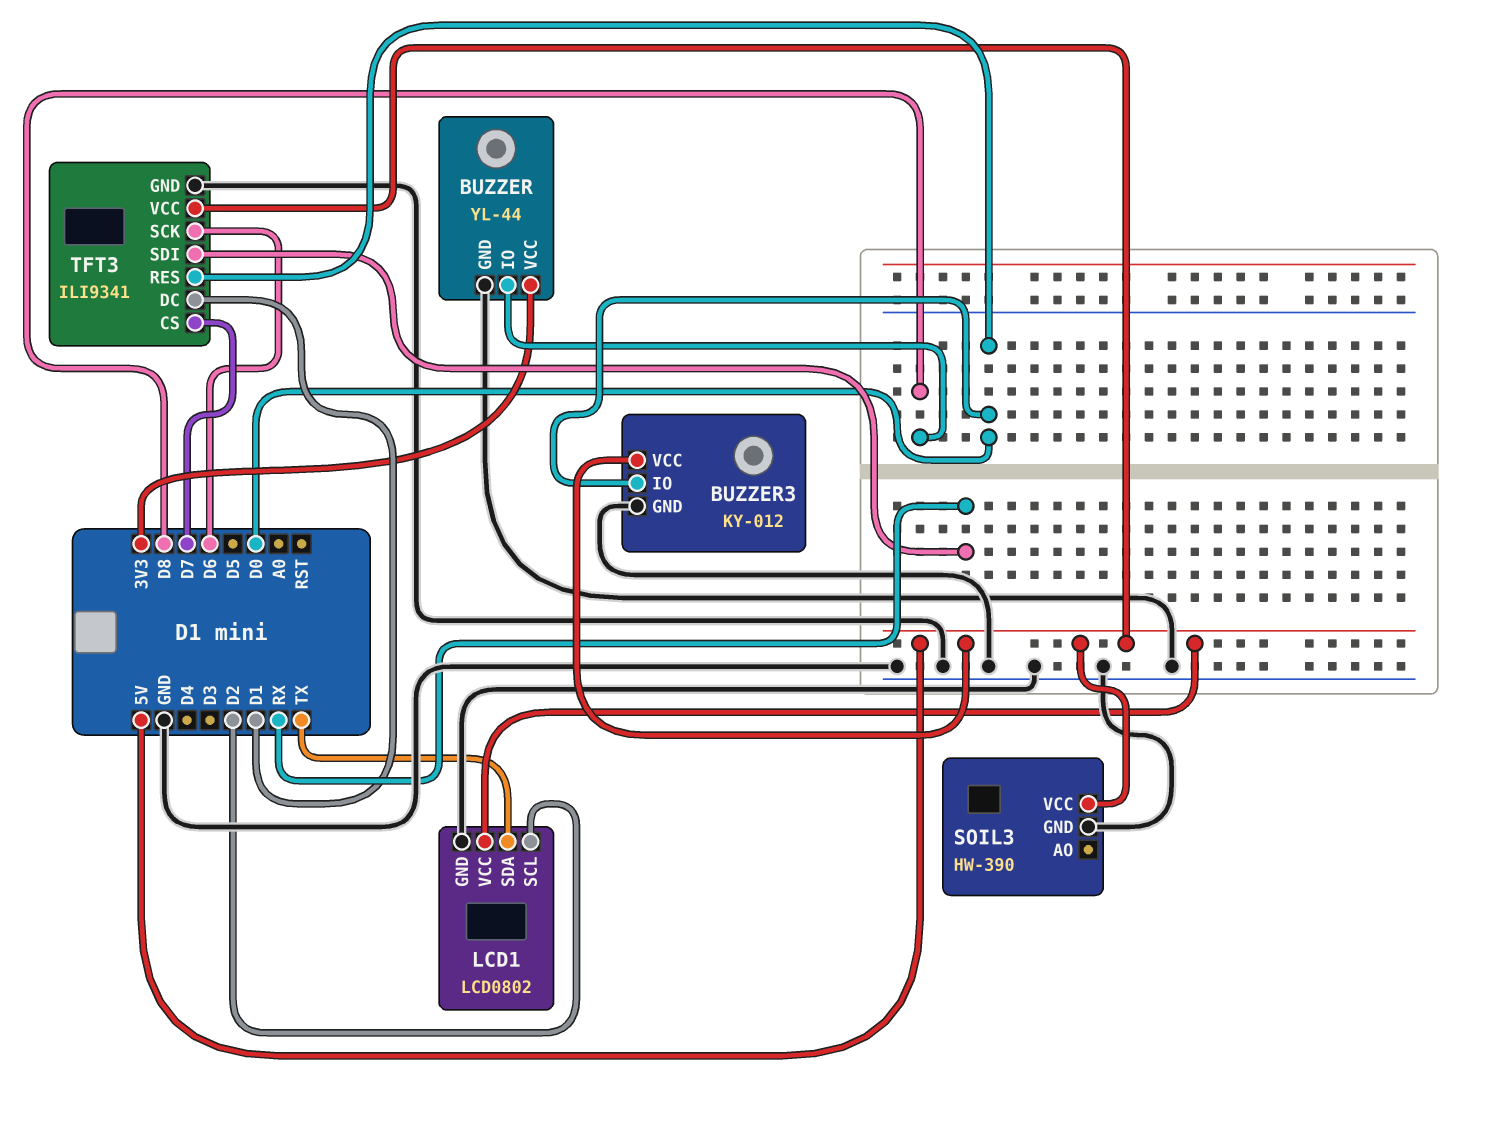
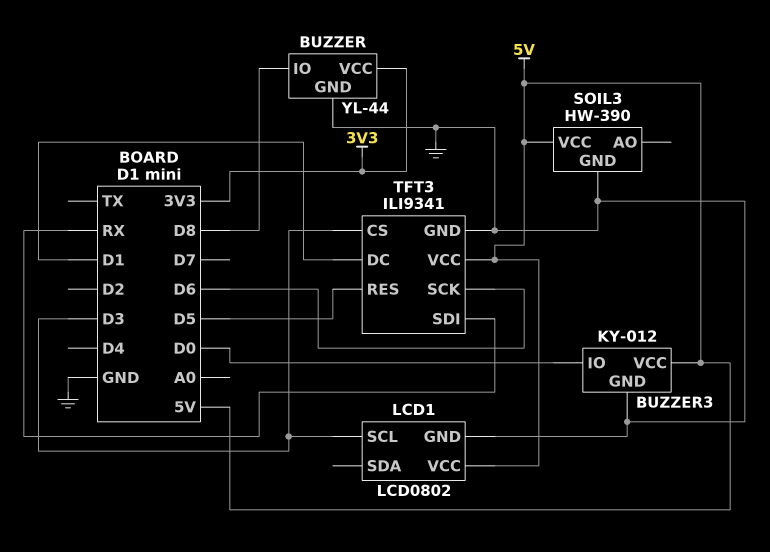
LCD1 pin SCL: D2 -> D3
LCD1 pin SDA: TX -> none
TFT3 pin CS: D7 -> D3
TFT3 pin RES: D0 -> D5

